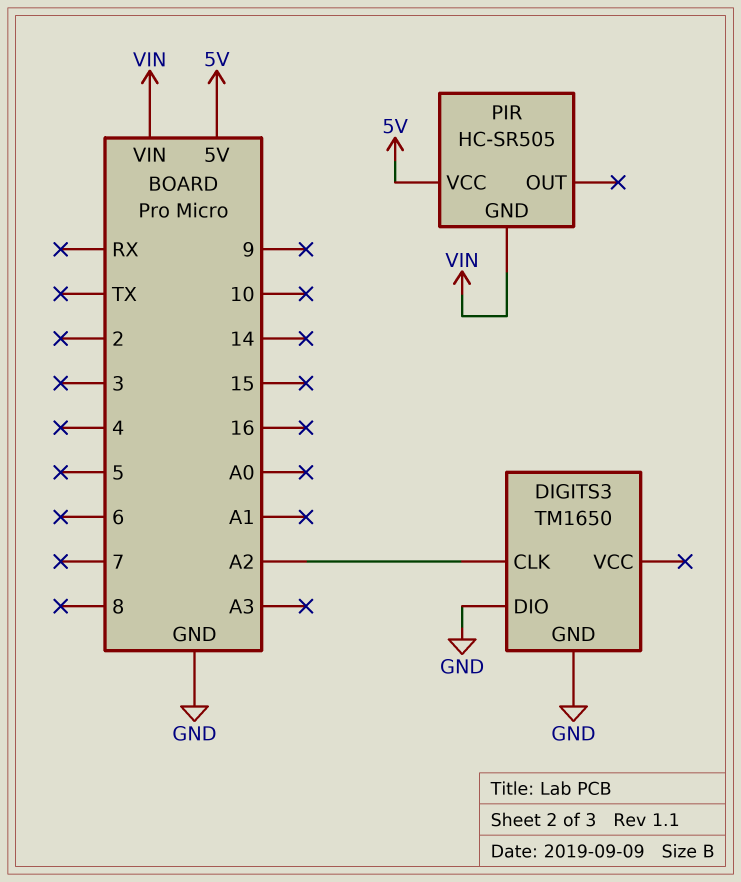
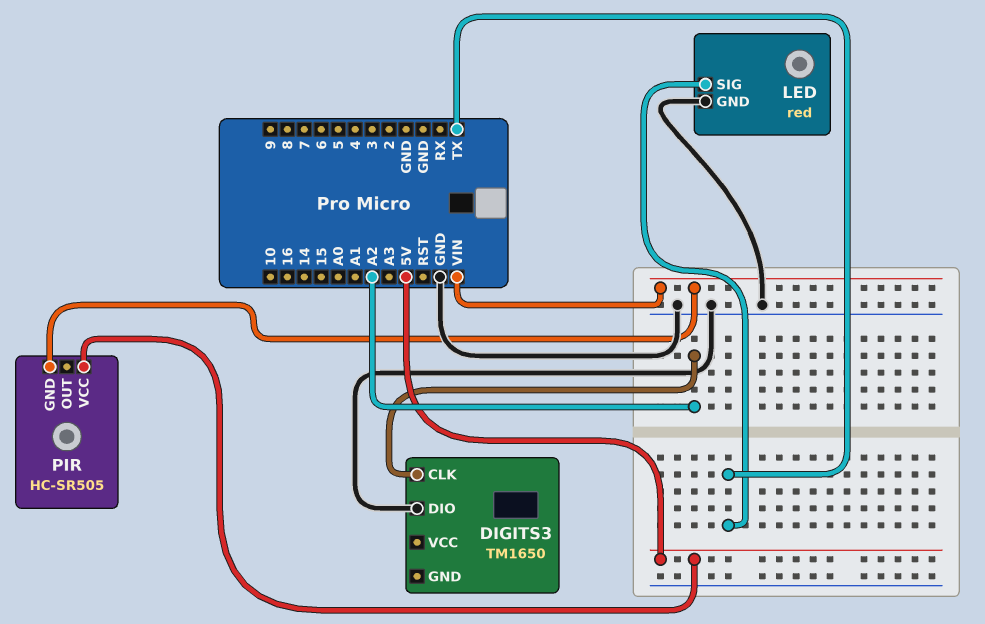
DIGITS3 pin GND: GND -> none
LED: none -> red
LED pin GND: none -> GND
LED pin SIG: none -> TX

